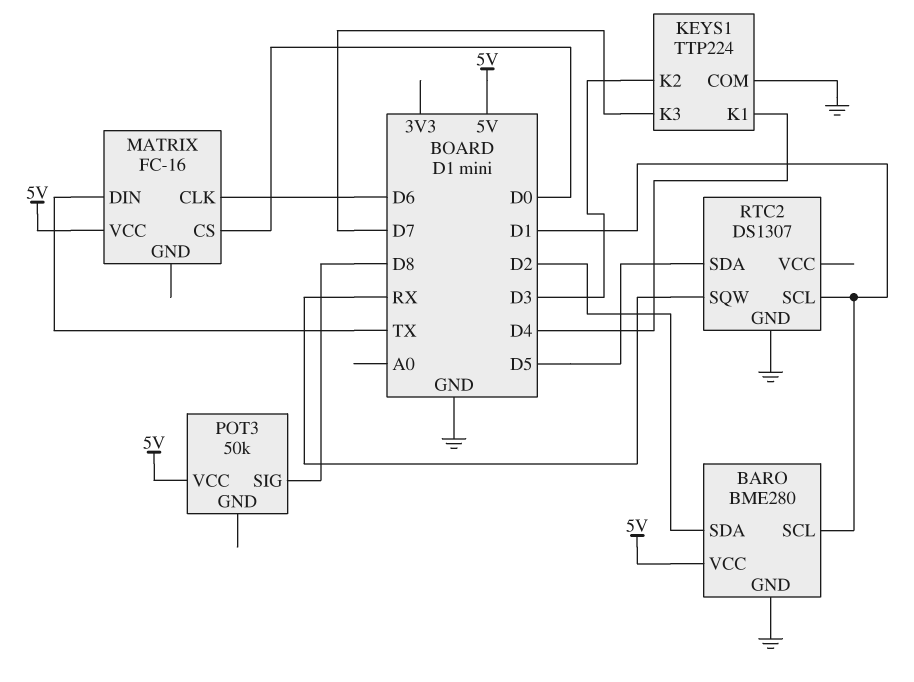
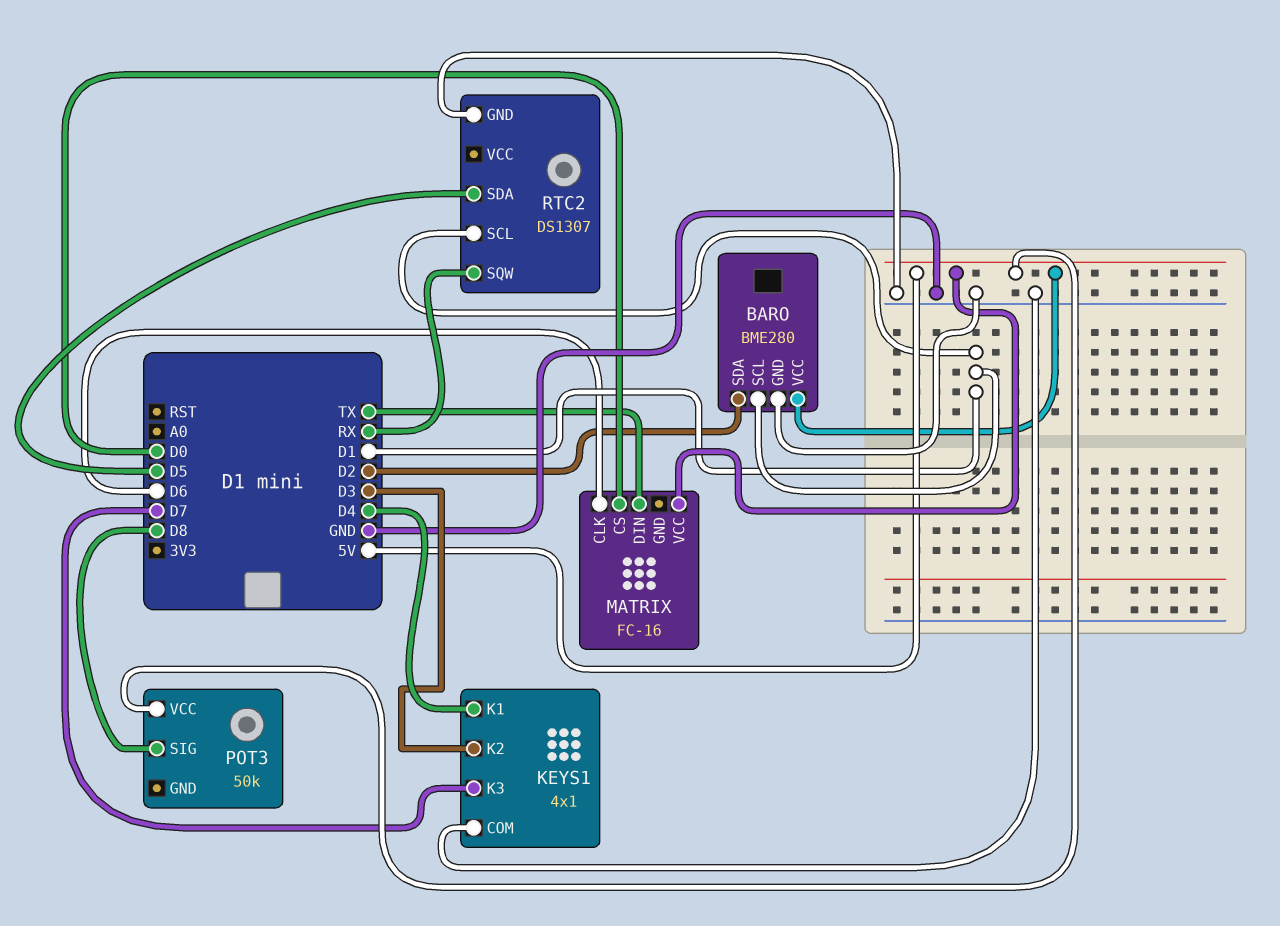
KEYS1: TTP224 -> 4x1

